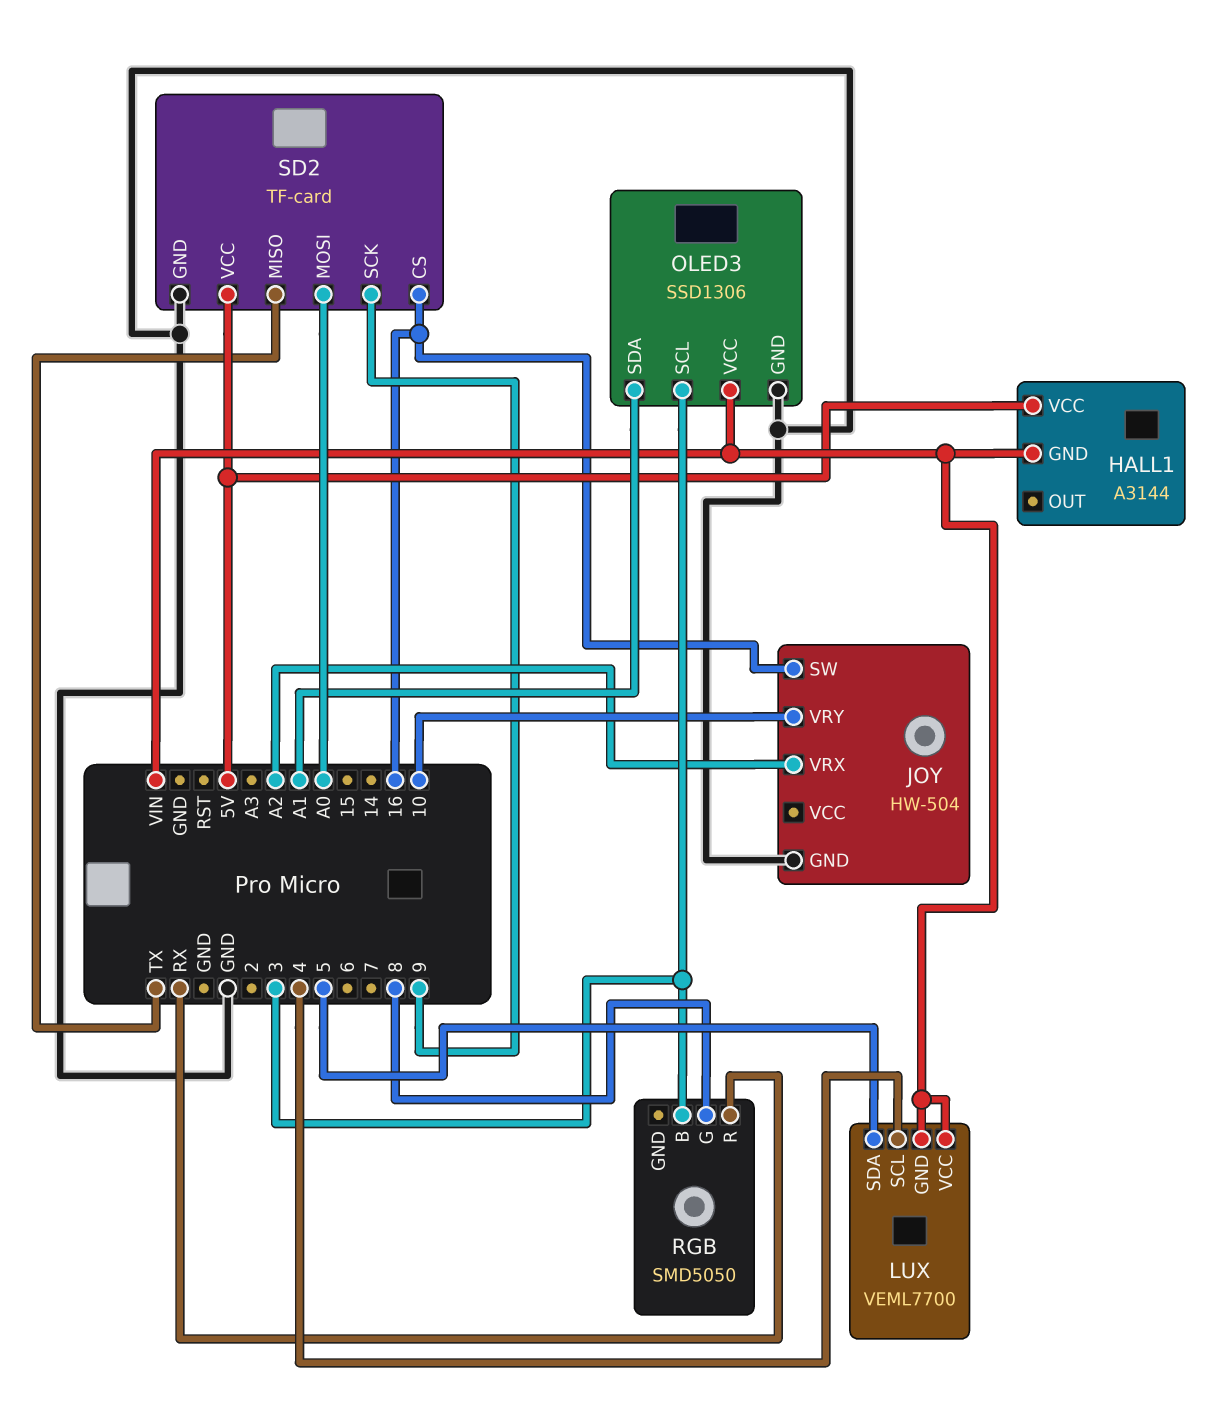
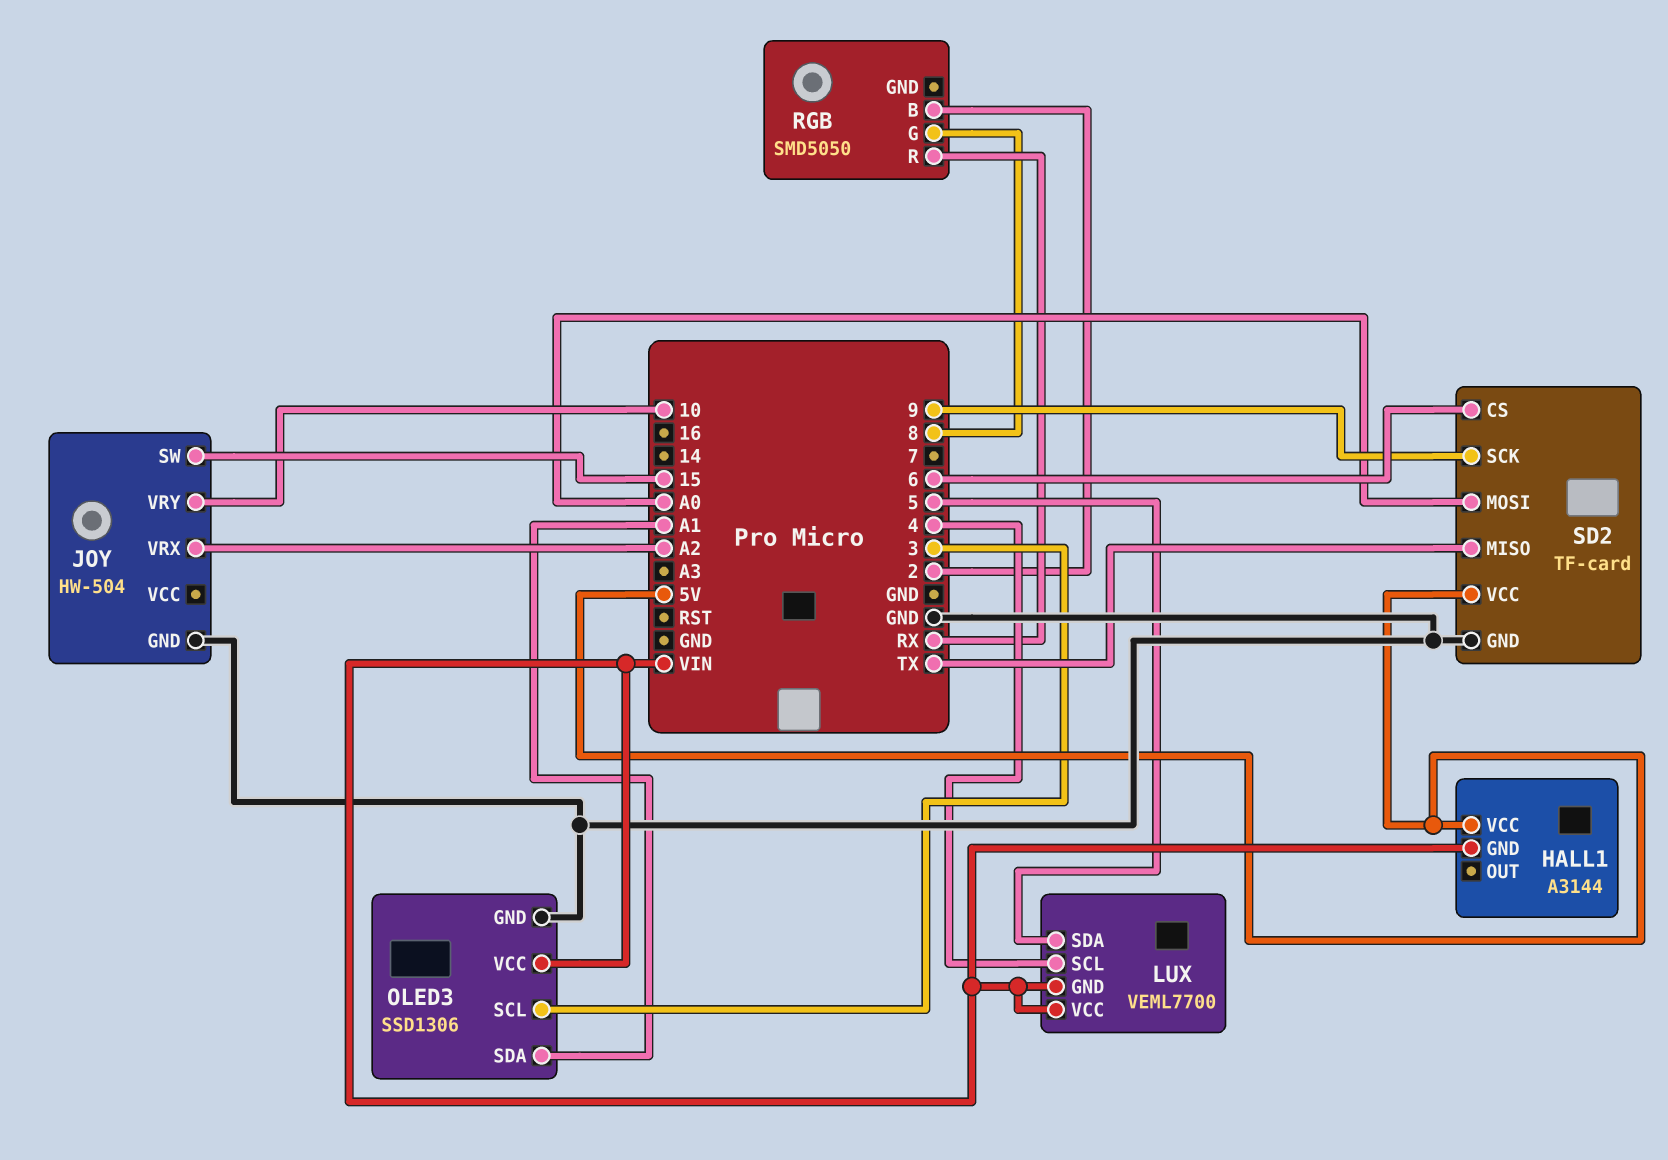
JOY pin SW: 16 -> 15
RGB pin B: 3 -> 2
SD2 pin CS: 16 -> 6

